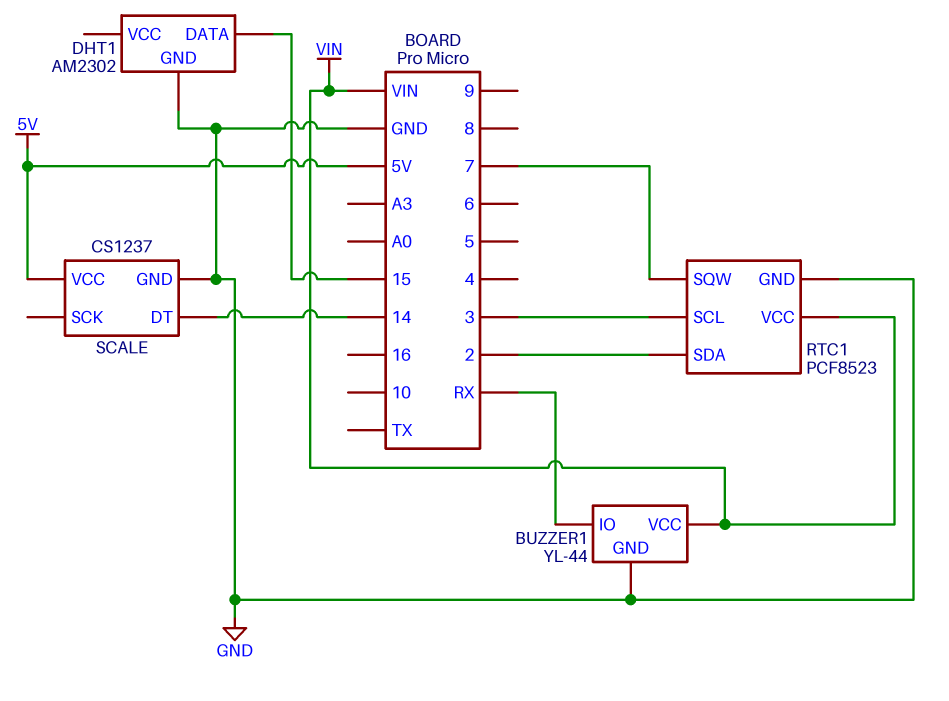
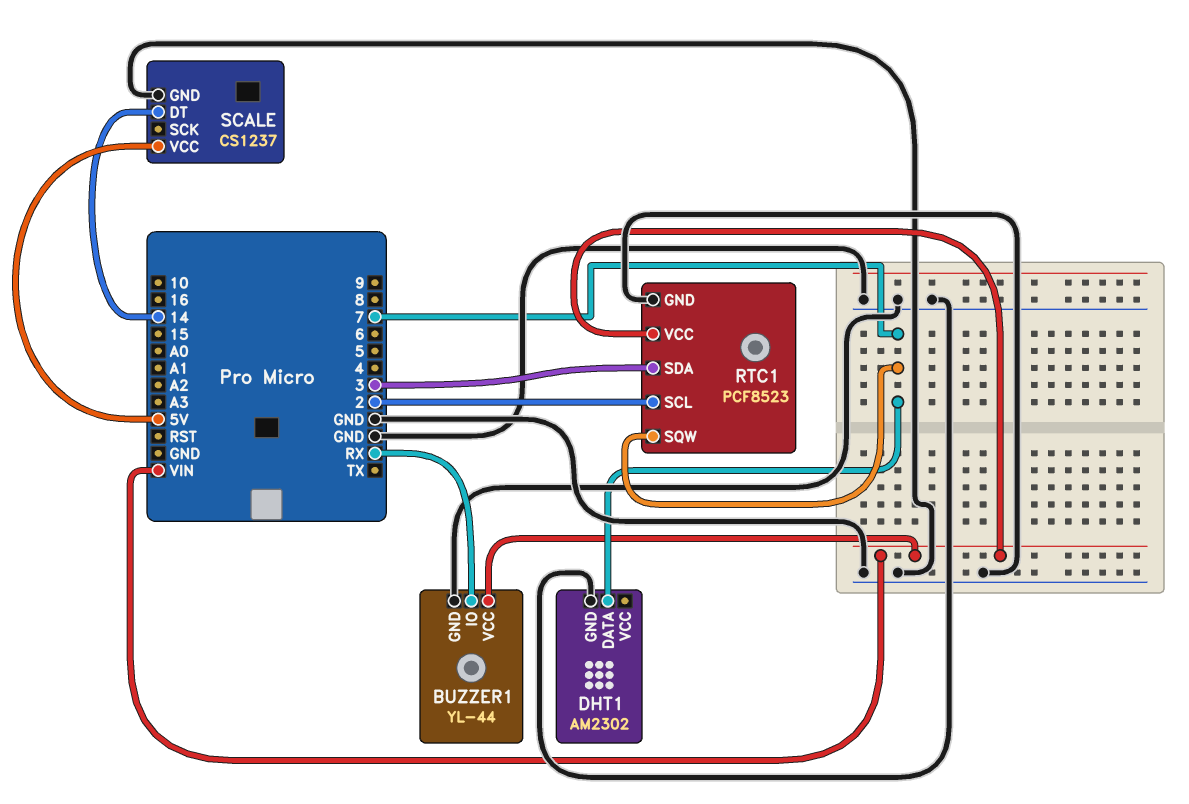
DHT1 pin DATA: 15 -> 7
RTC1 pin SCL: 3 -> 2
RTC1 pin SDA: 2 -> 3

